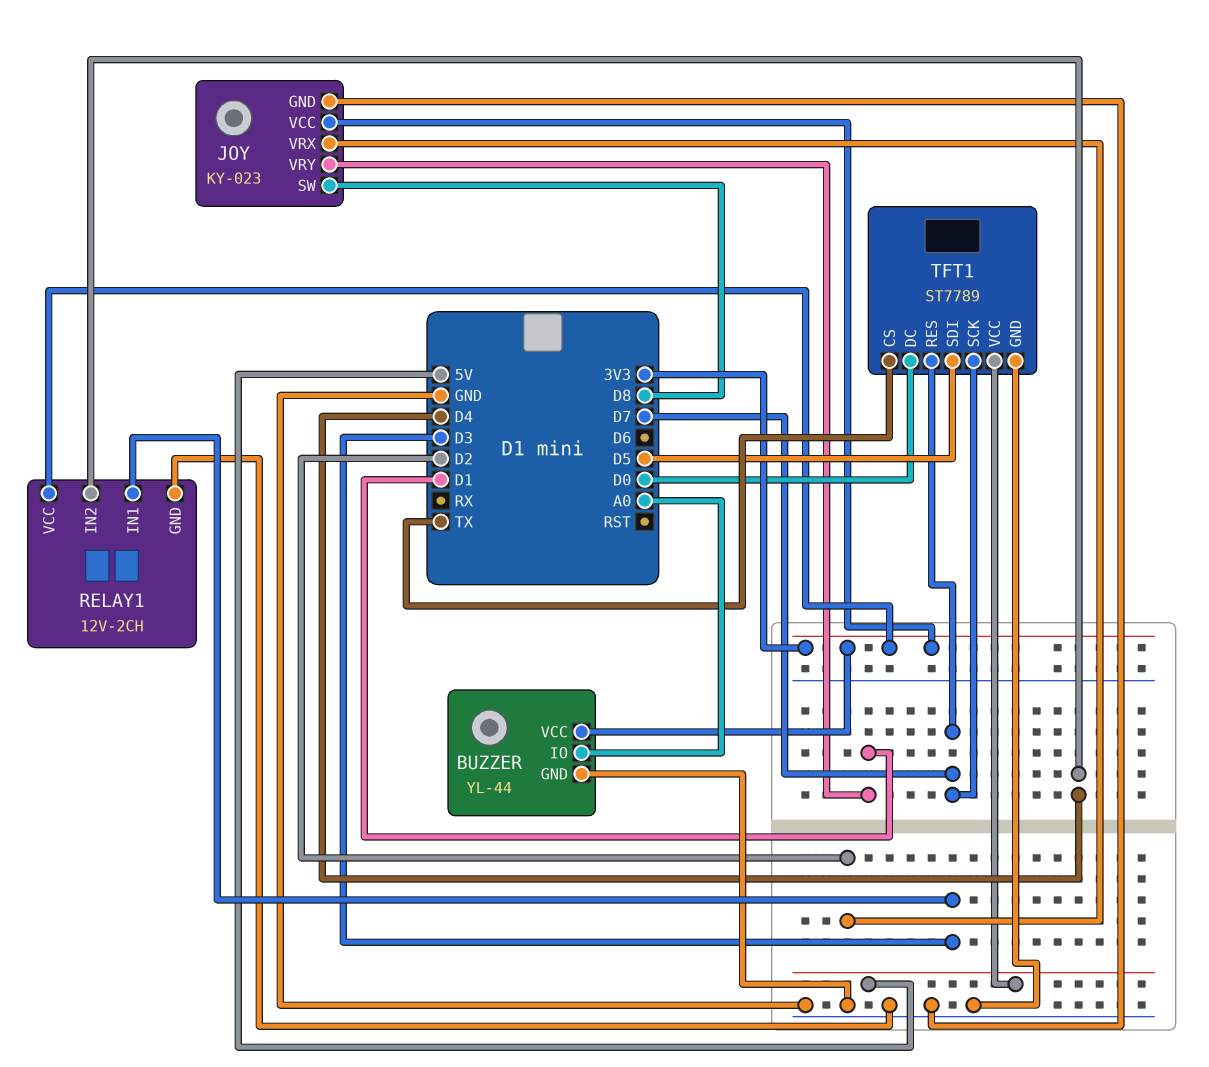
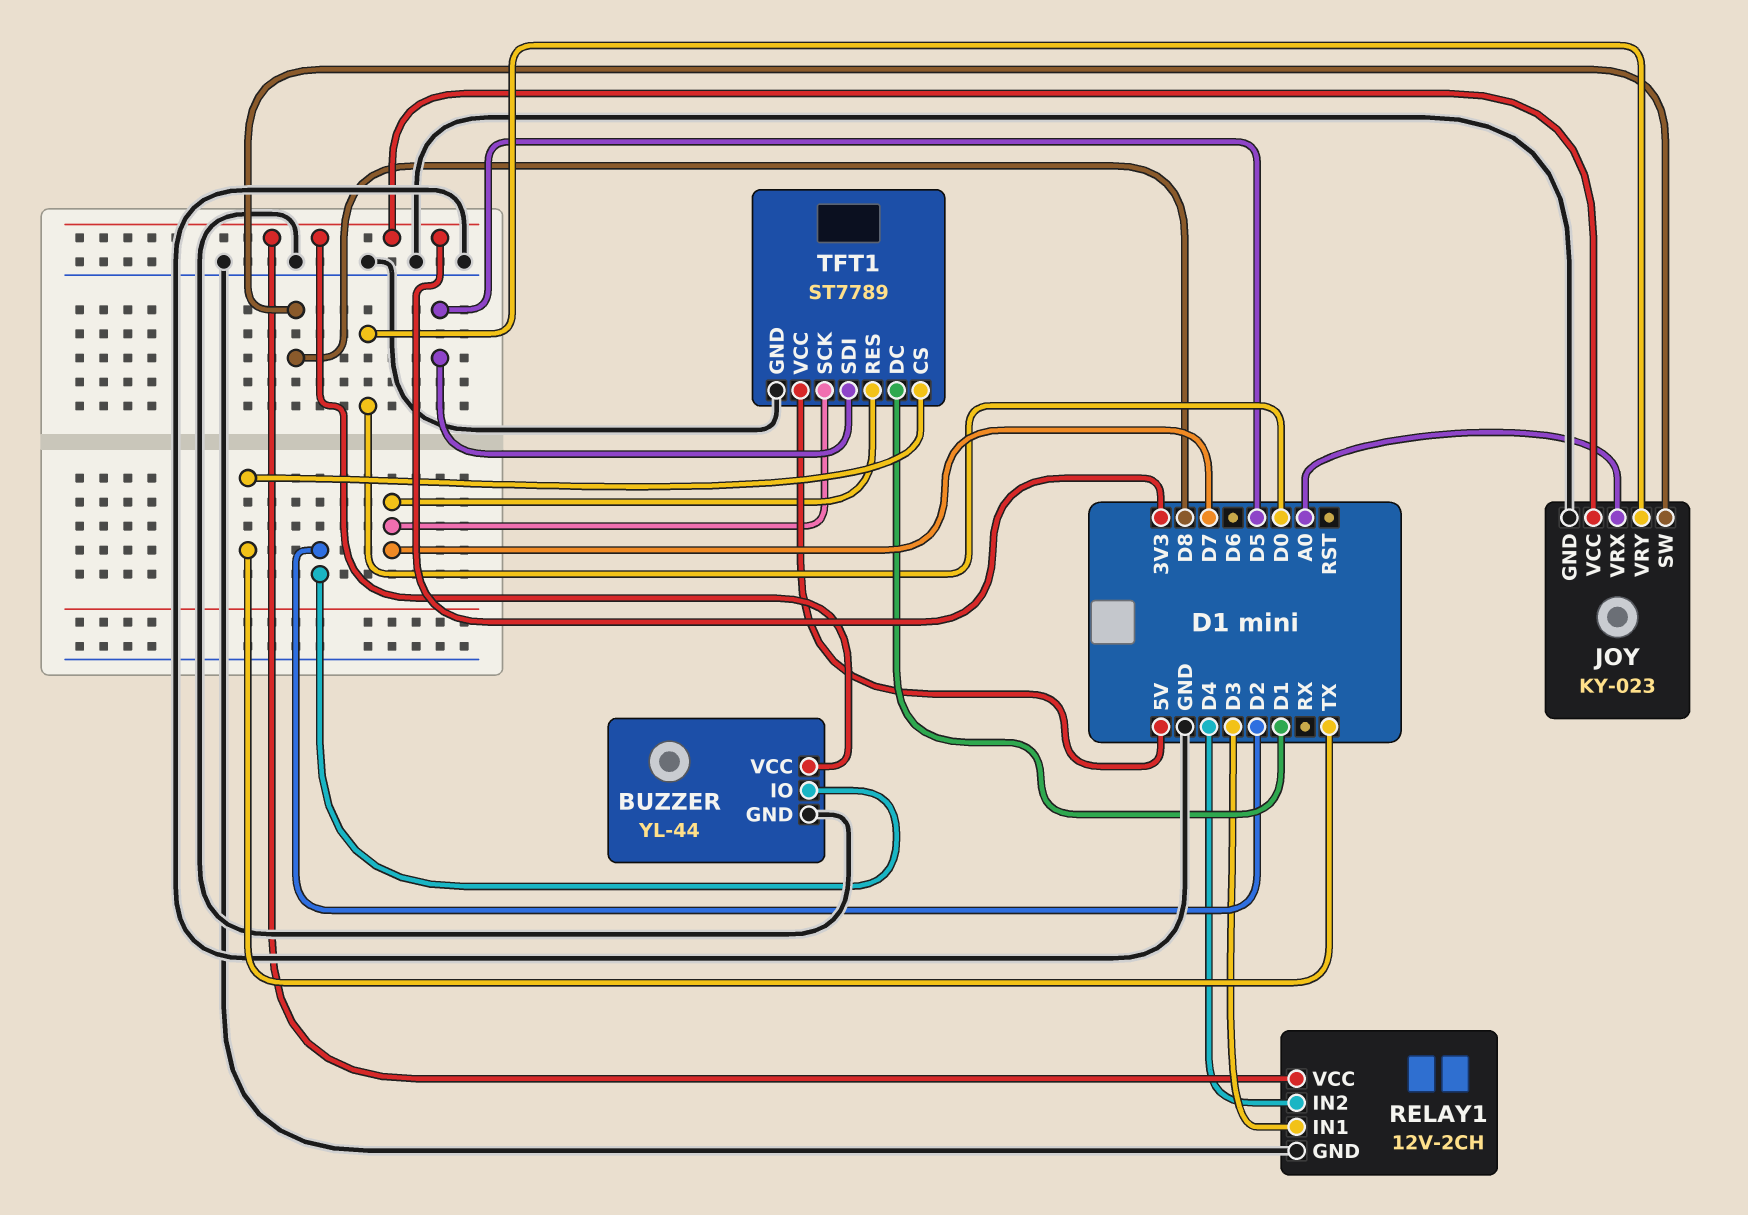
BUZZER pin IO: A0 -> D2
JOY pin VRX: D2 -> A0
JOY pin VRY: D1 -> D0
TFT1 pin DC: D0 -> D1

